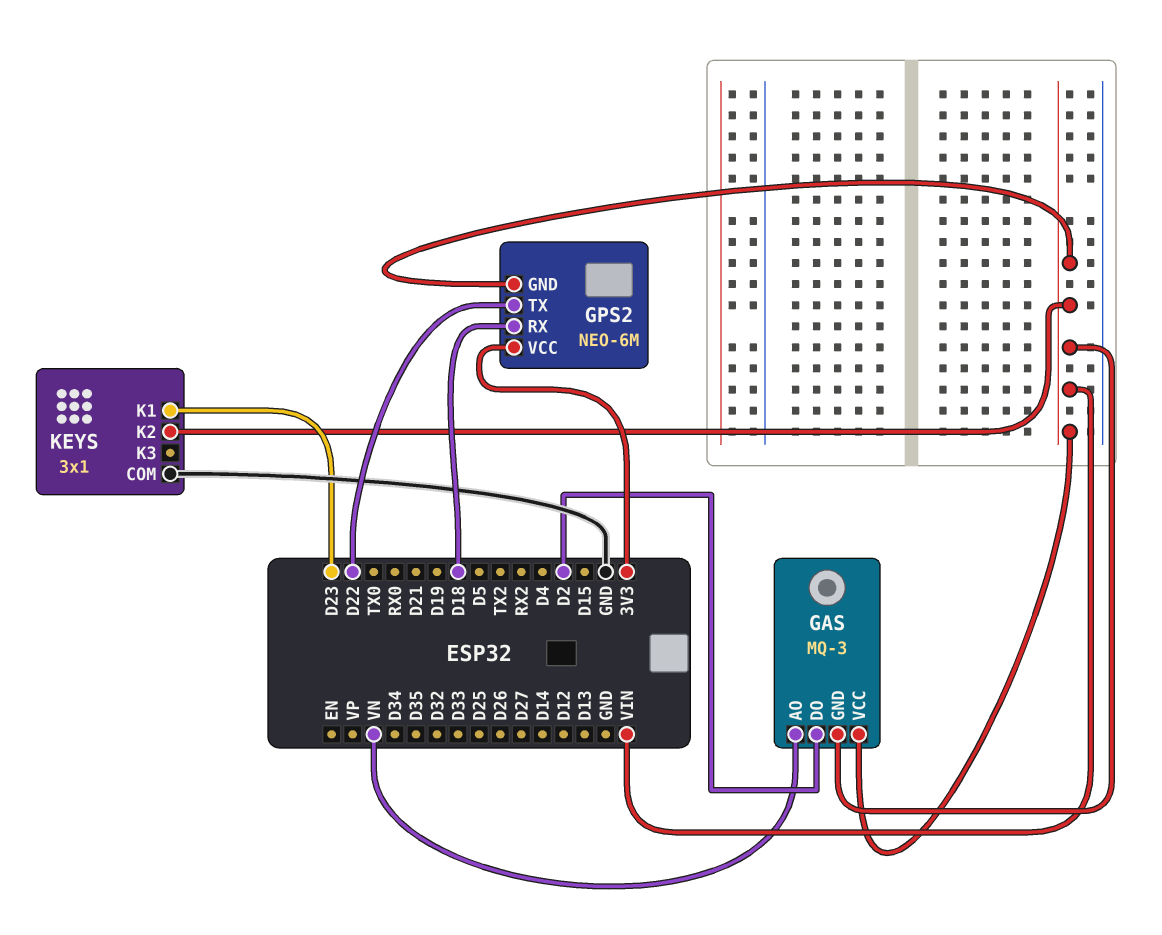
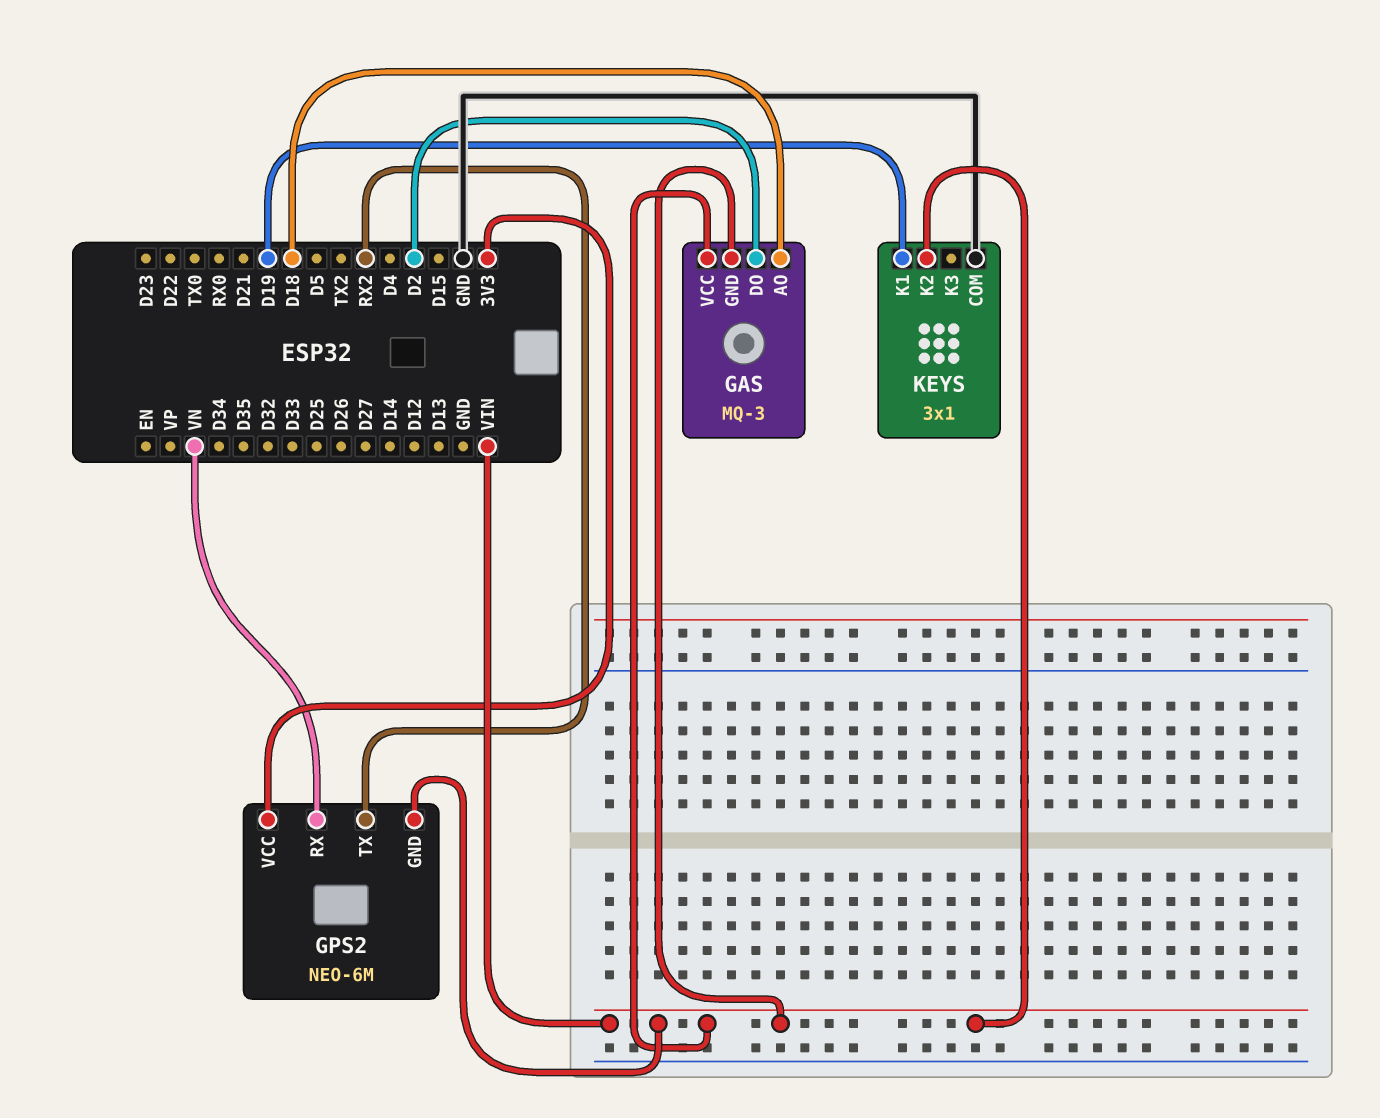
GAS pin AO: VN -> D18
GPS2 pin RX: D18 -> VN
GPS2 pin TX: D22 -> RX2
KEYS pin K1: D23 -> D19

